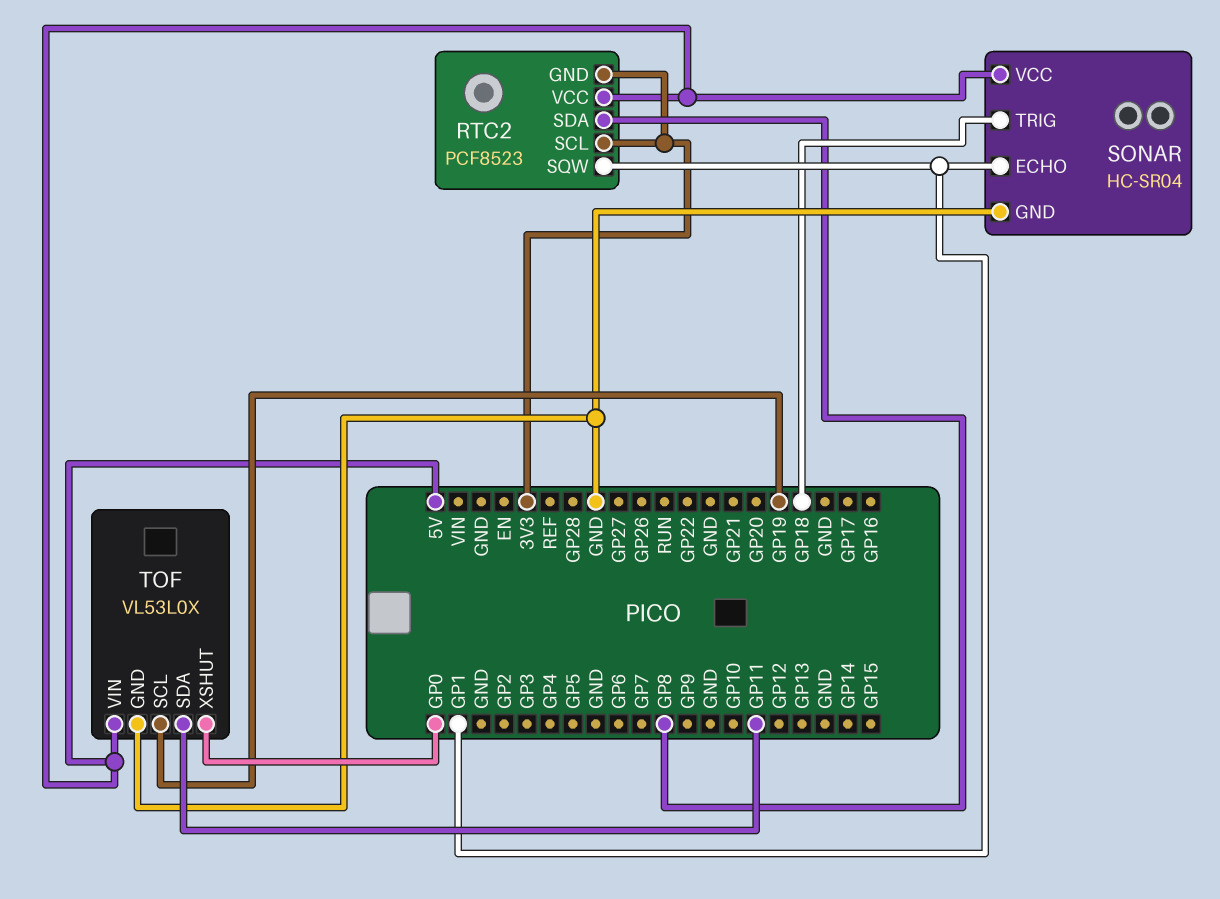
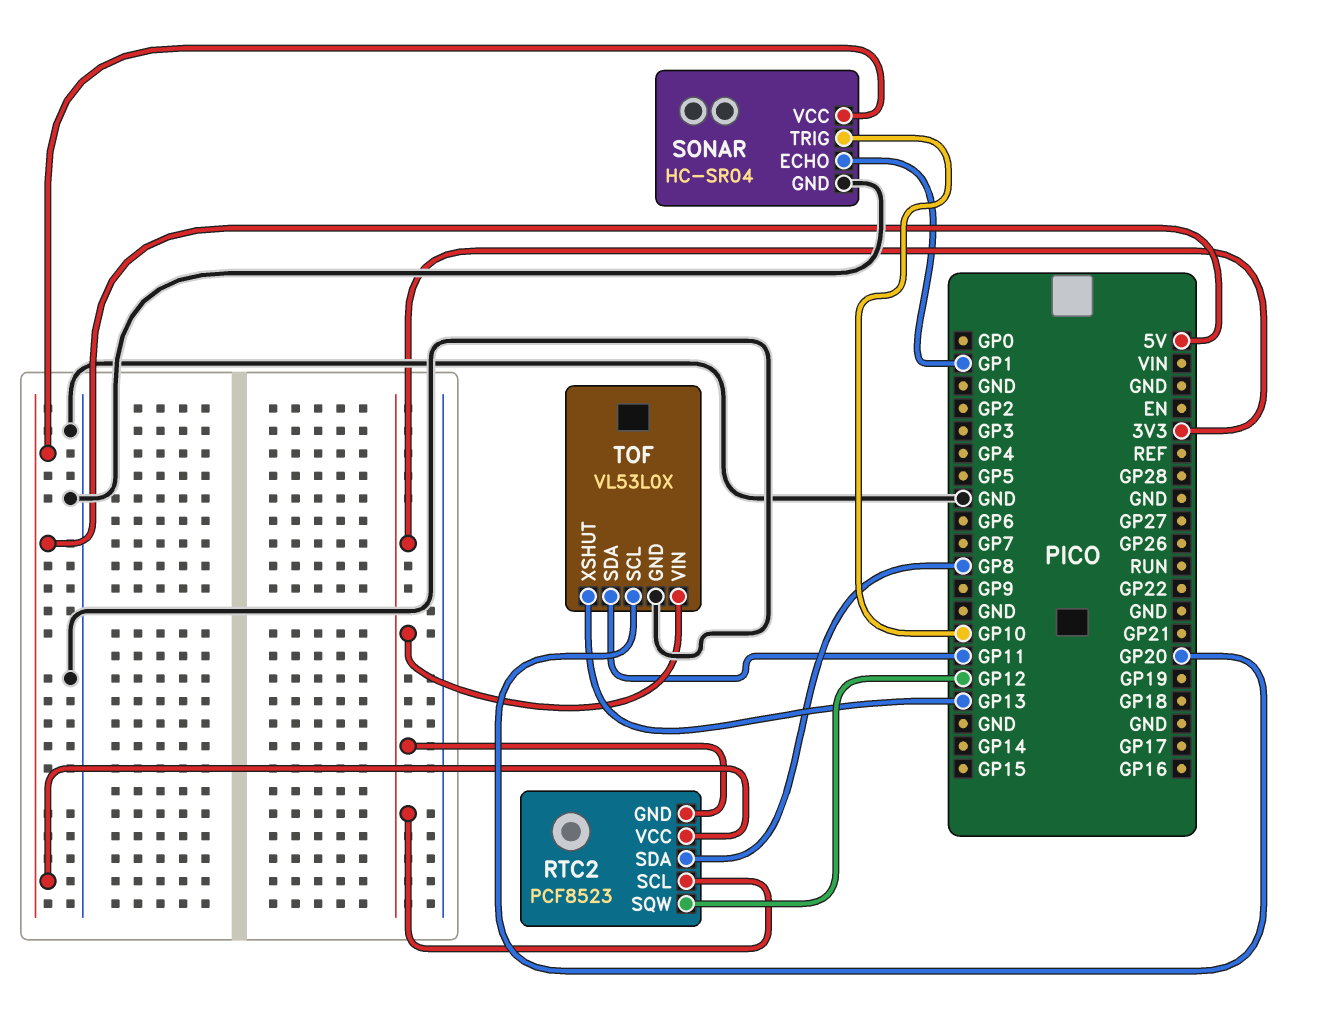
RTC2 pin SQW: GP1 -> GP12
SONAR pin TRIG: GP18 -> GP10
TOF pin SCL: GP19 -> GP20
TOF pin VIN: 5V -> 3V3
TOF pin XSHUT: GP0 -> GP13

